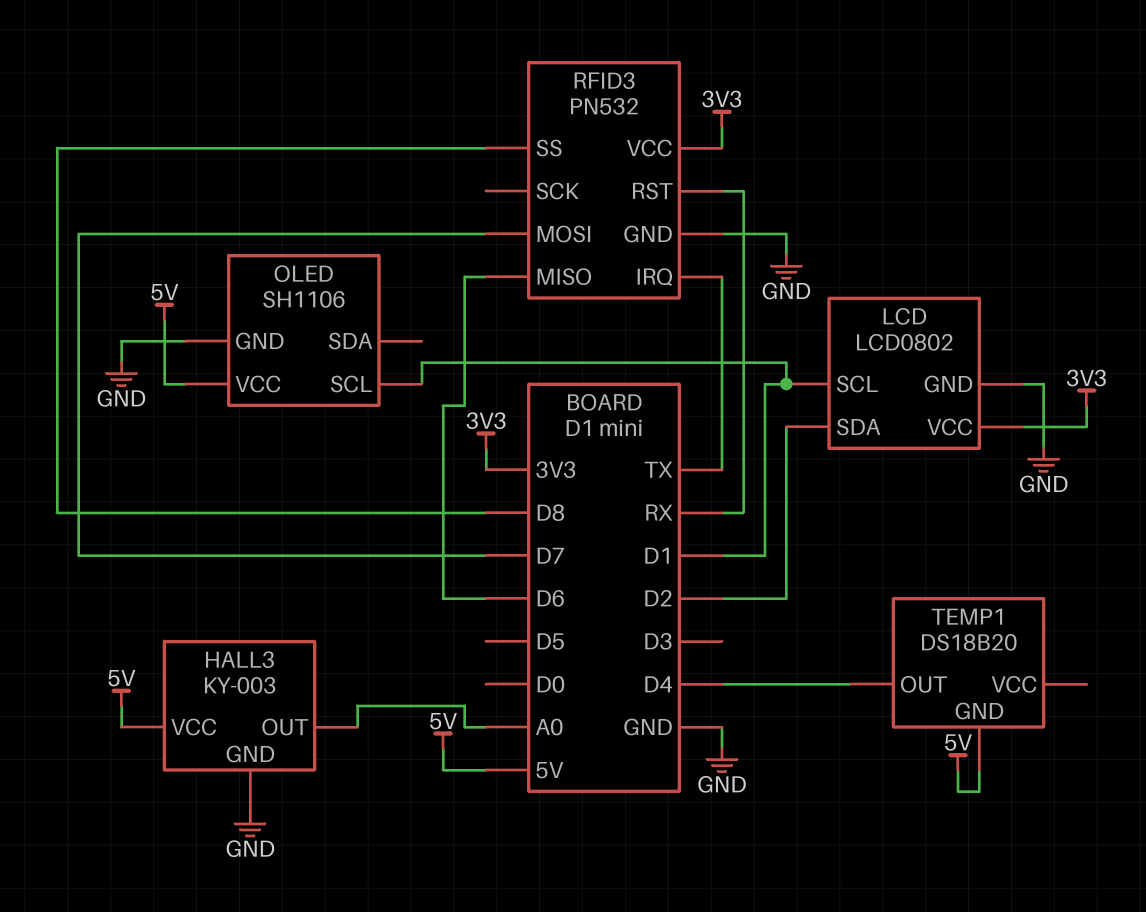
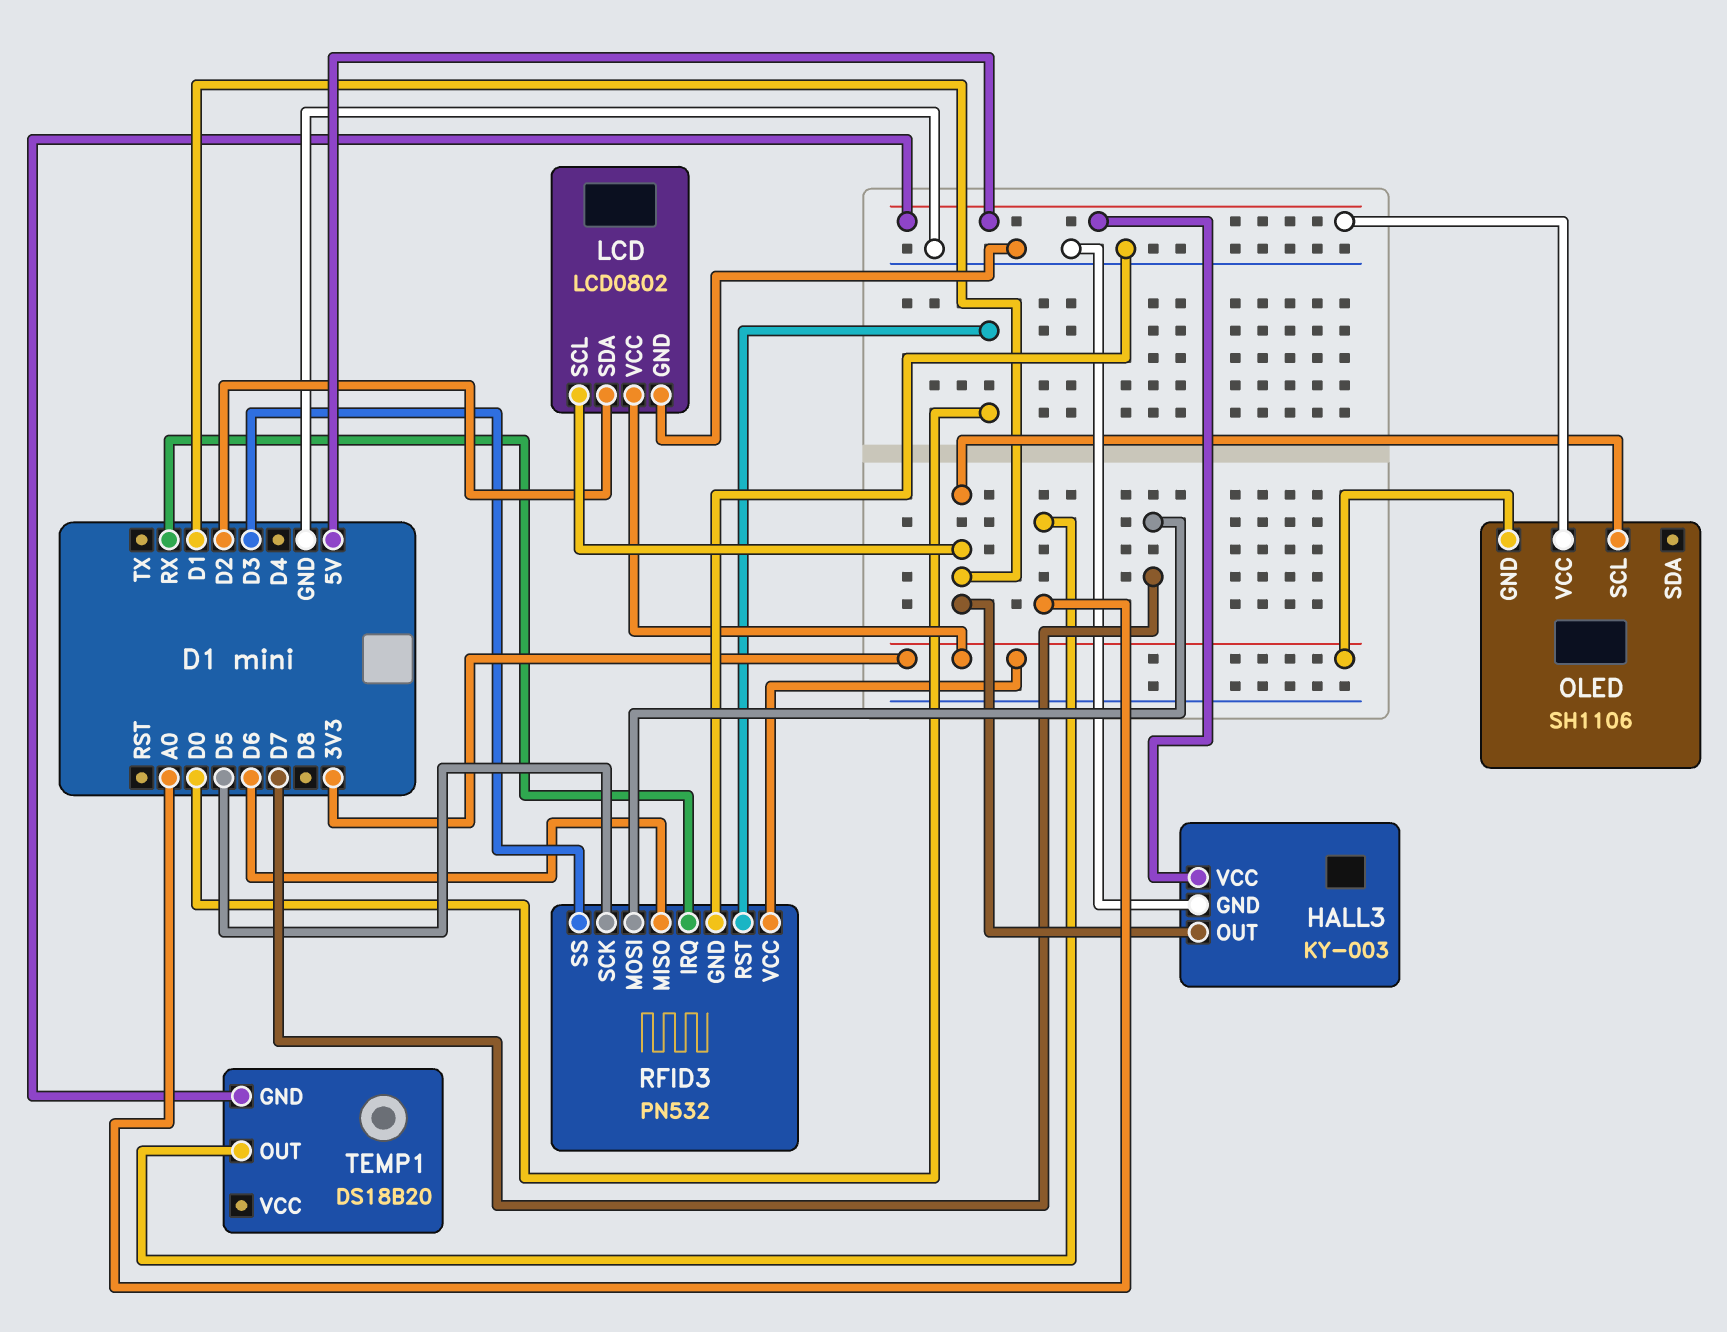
HALL3 pin OUT: A0 -> D1
OLED pin GND: GND -> 3V3
RFID3 pin IRQ: TX -> RX
RFID3 pin RST: RX -> D0
RFID3 pin SCK: none -> D5
RFID3 pin SS: D8 -> D3
TEMP1 pin OUT: D4 -> A0

